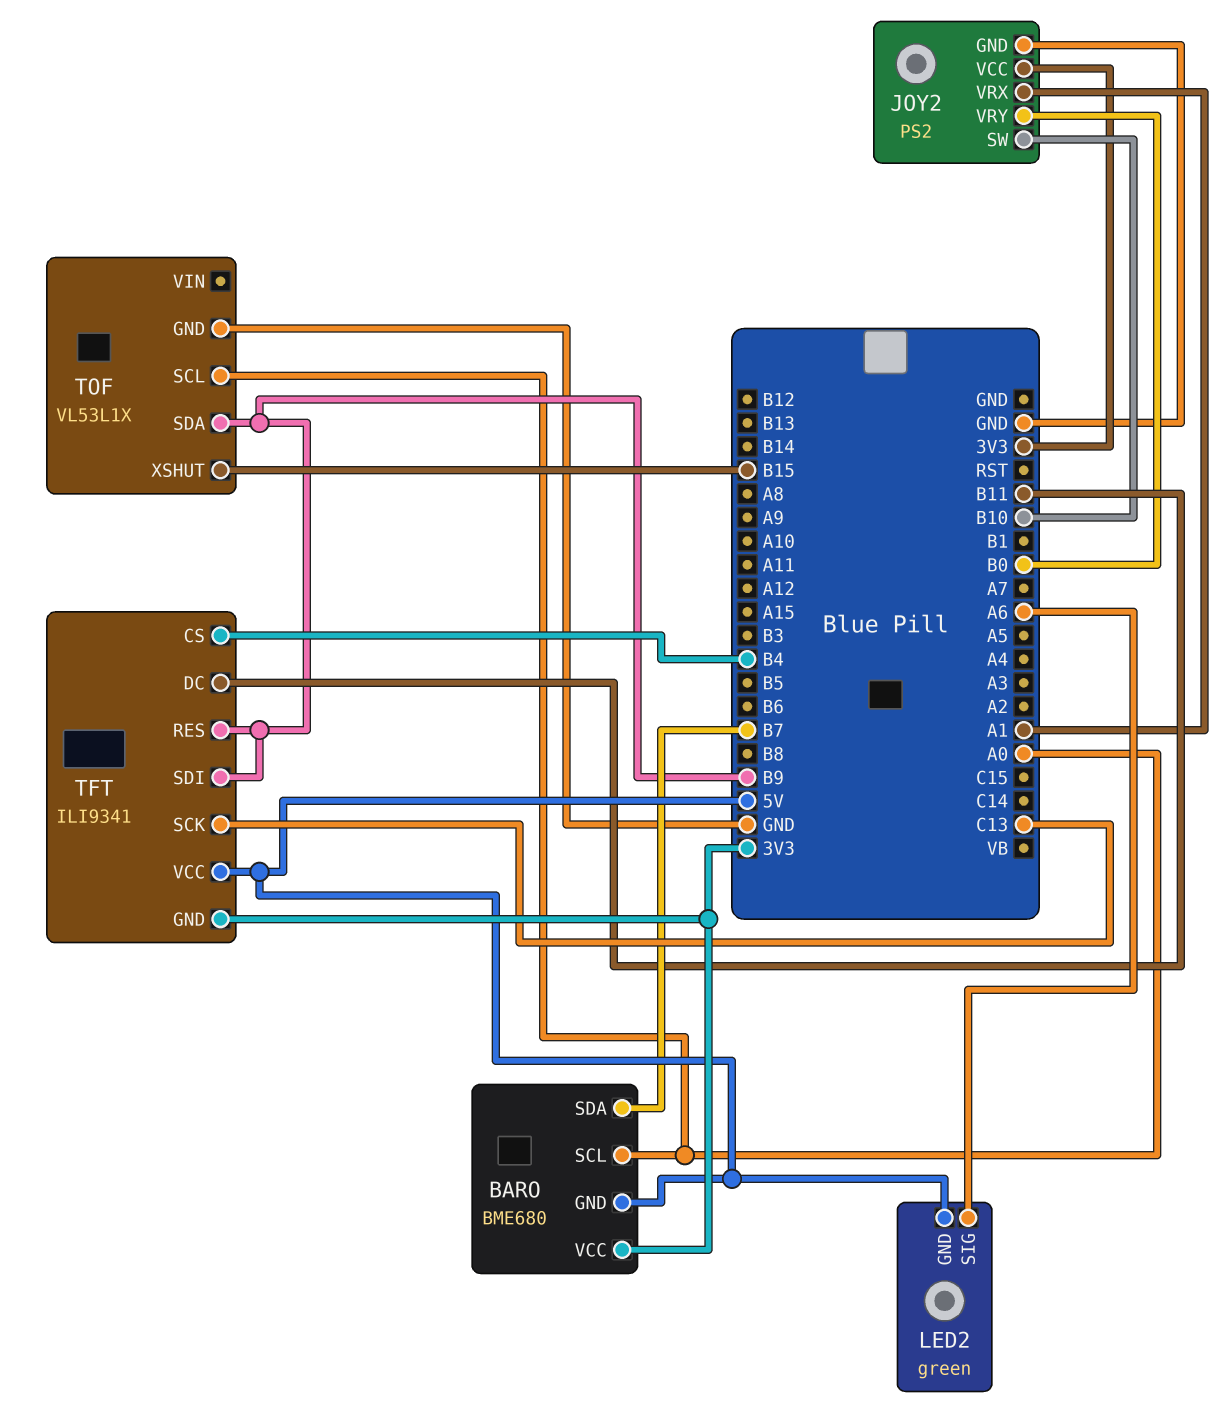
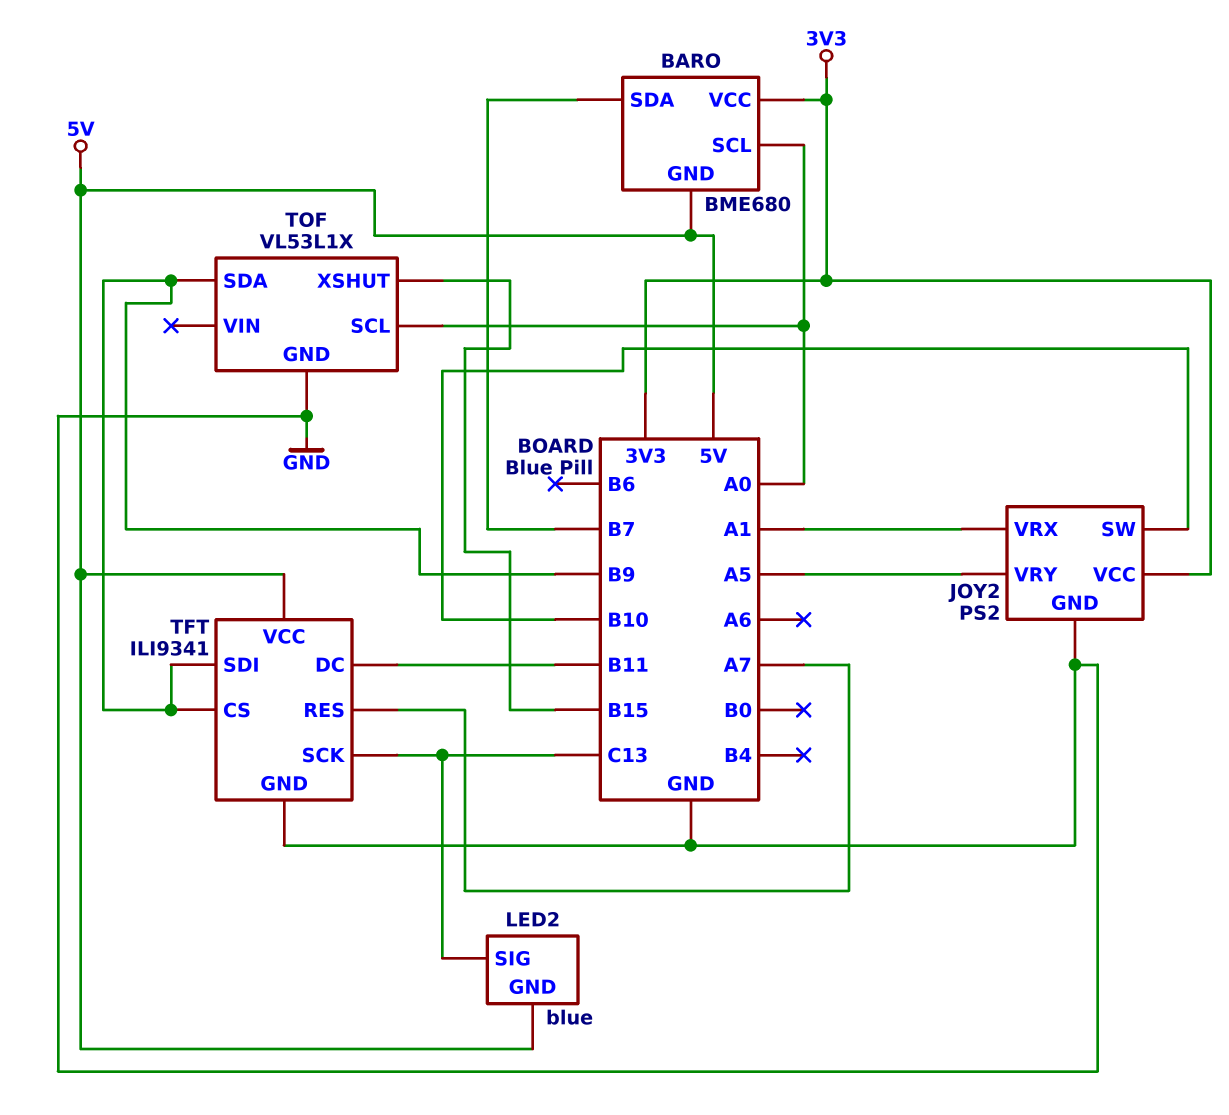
JOY2 pin VRY: B0 -> A5
LED2: green -> blue
LED2 pin SIG: A6 -> C13
TFT pin CS: B4 -> B9
TFT pin GND: 3V3 -> GND
TFT pin RES: B9 -> A7

